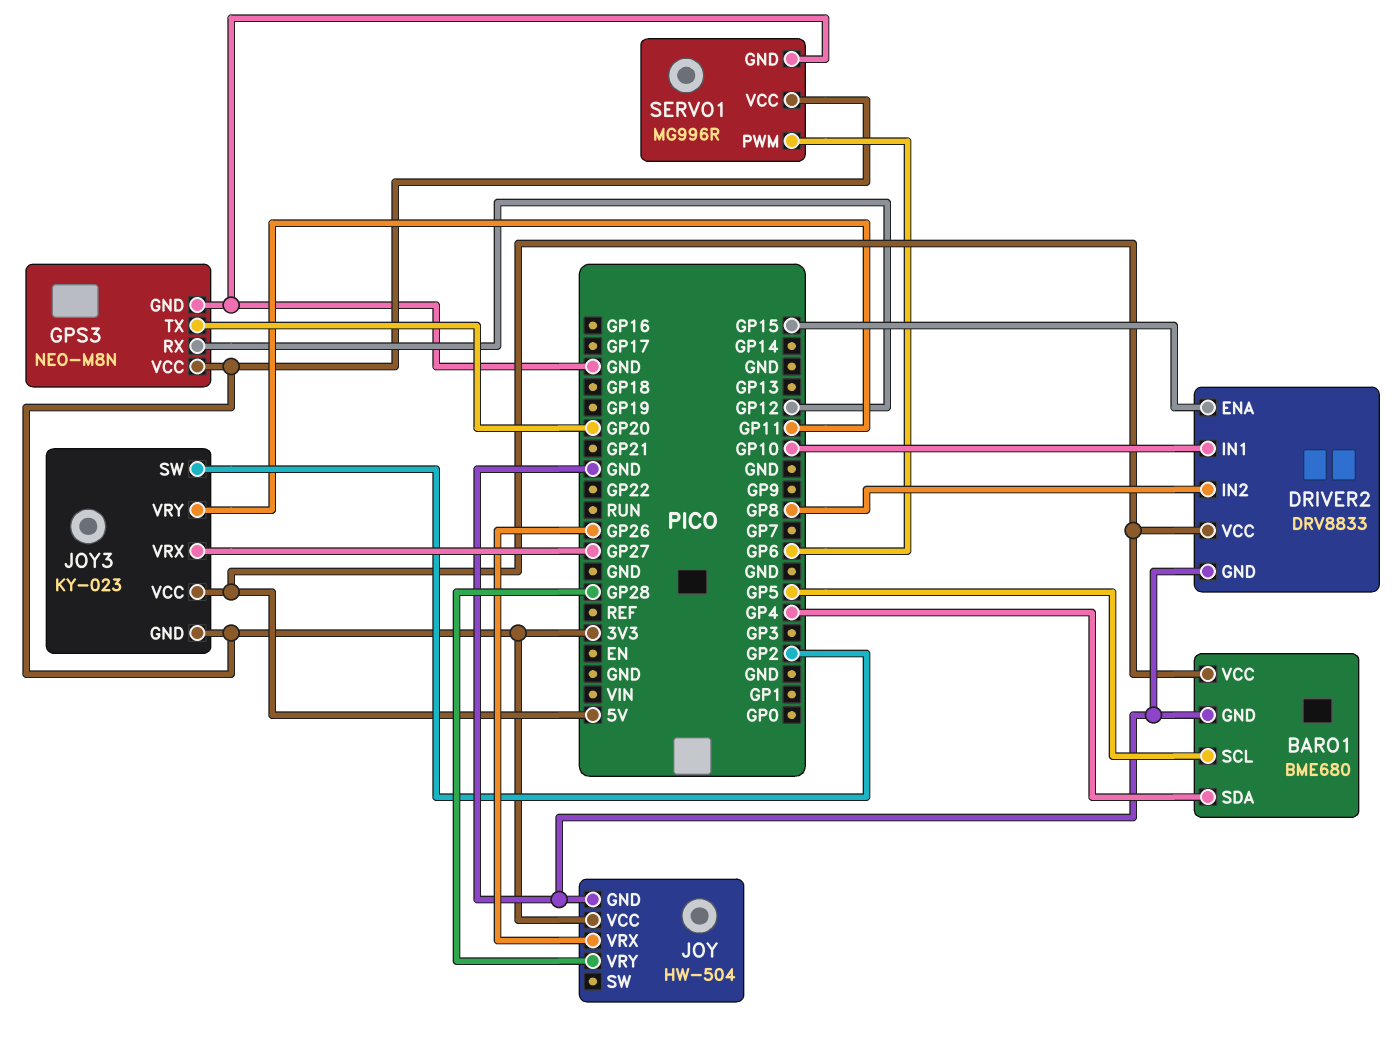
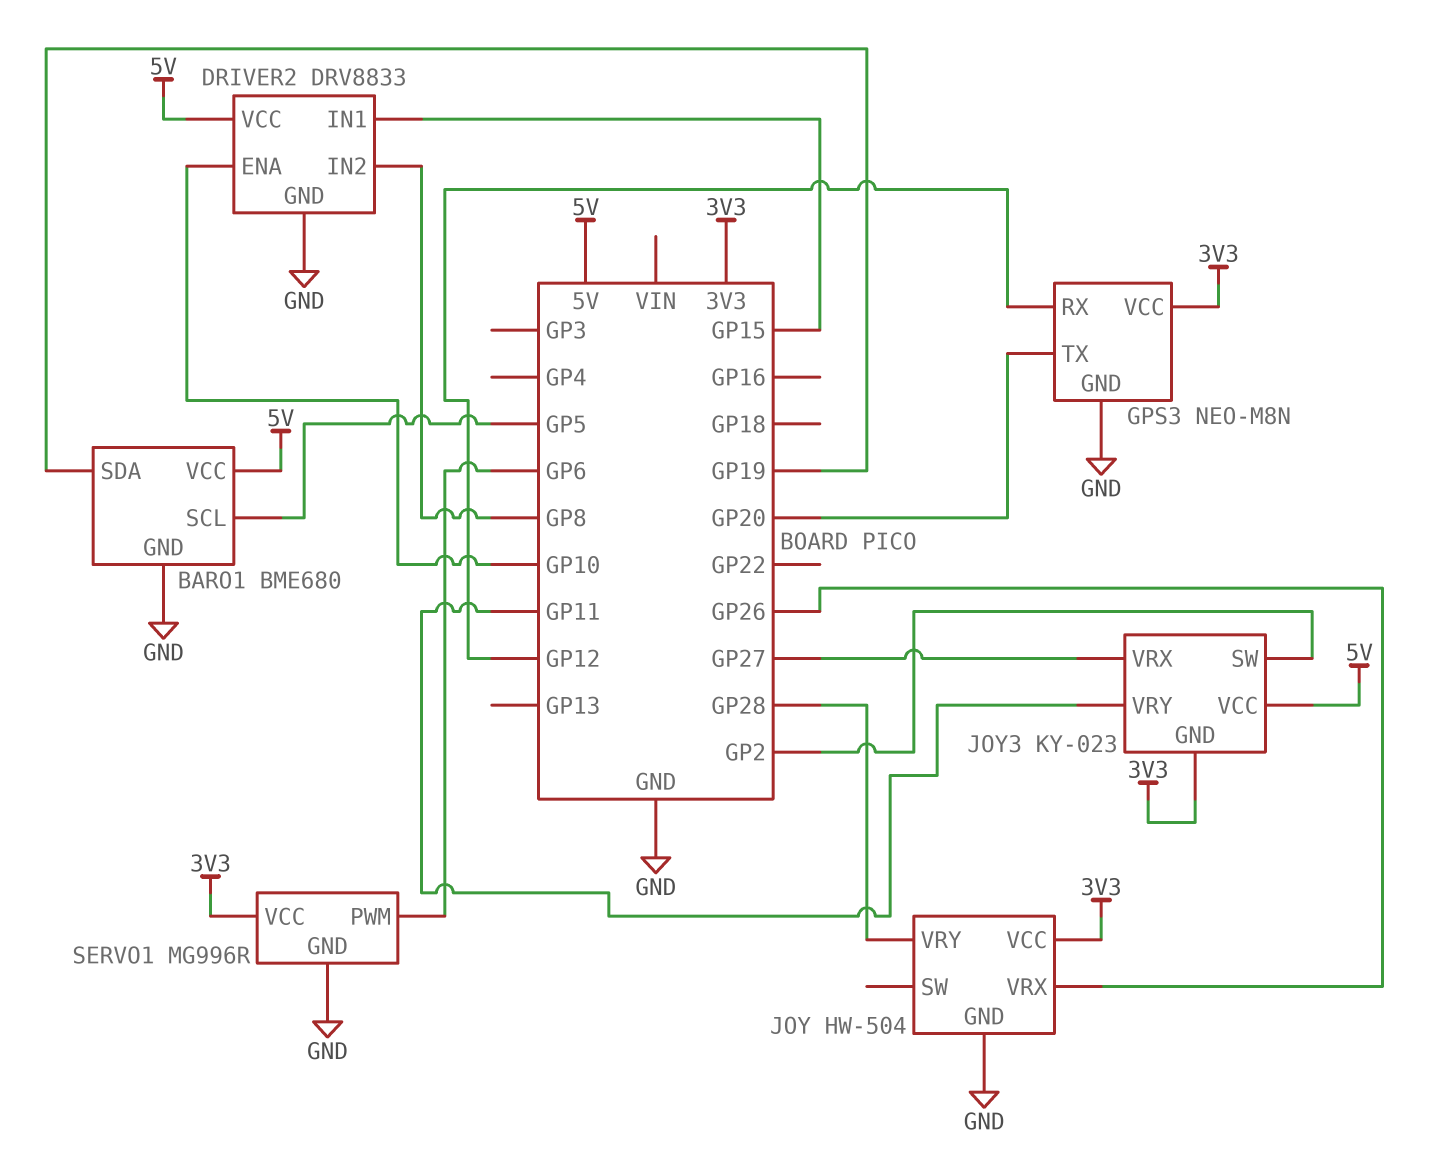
BARO1 pin SDA: GP4 -> GP19
DRIVER2 pin ENA: GP15 -> GP10
DRIVER2 pin IN1: GP10 -> GP15

